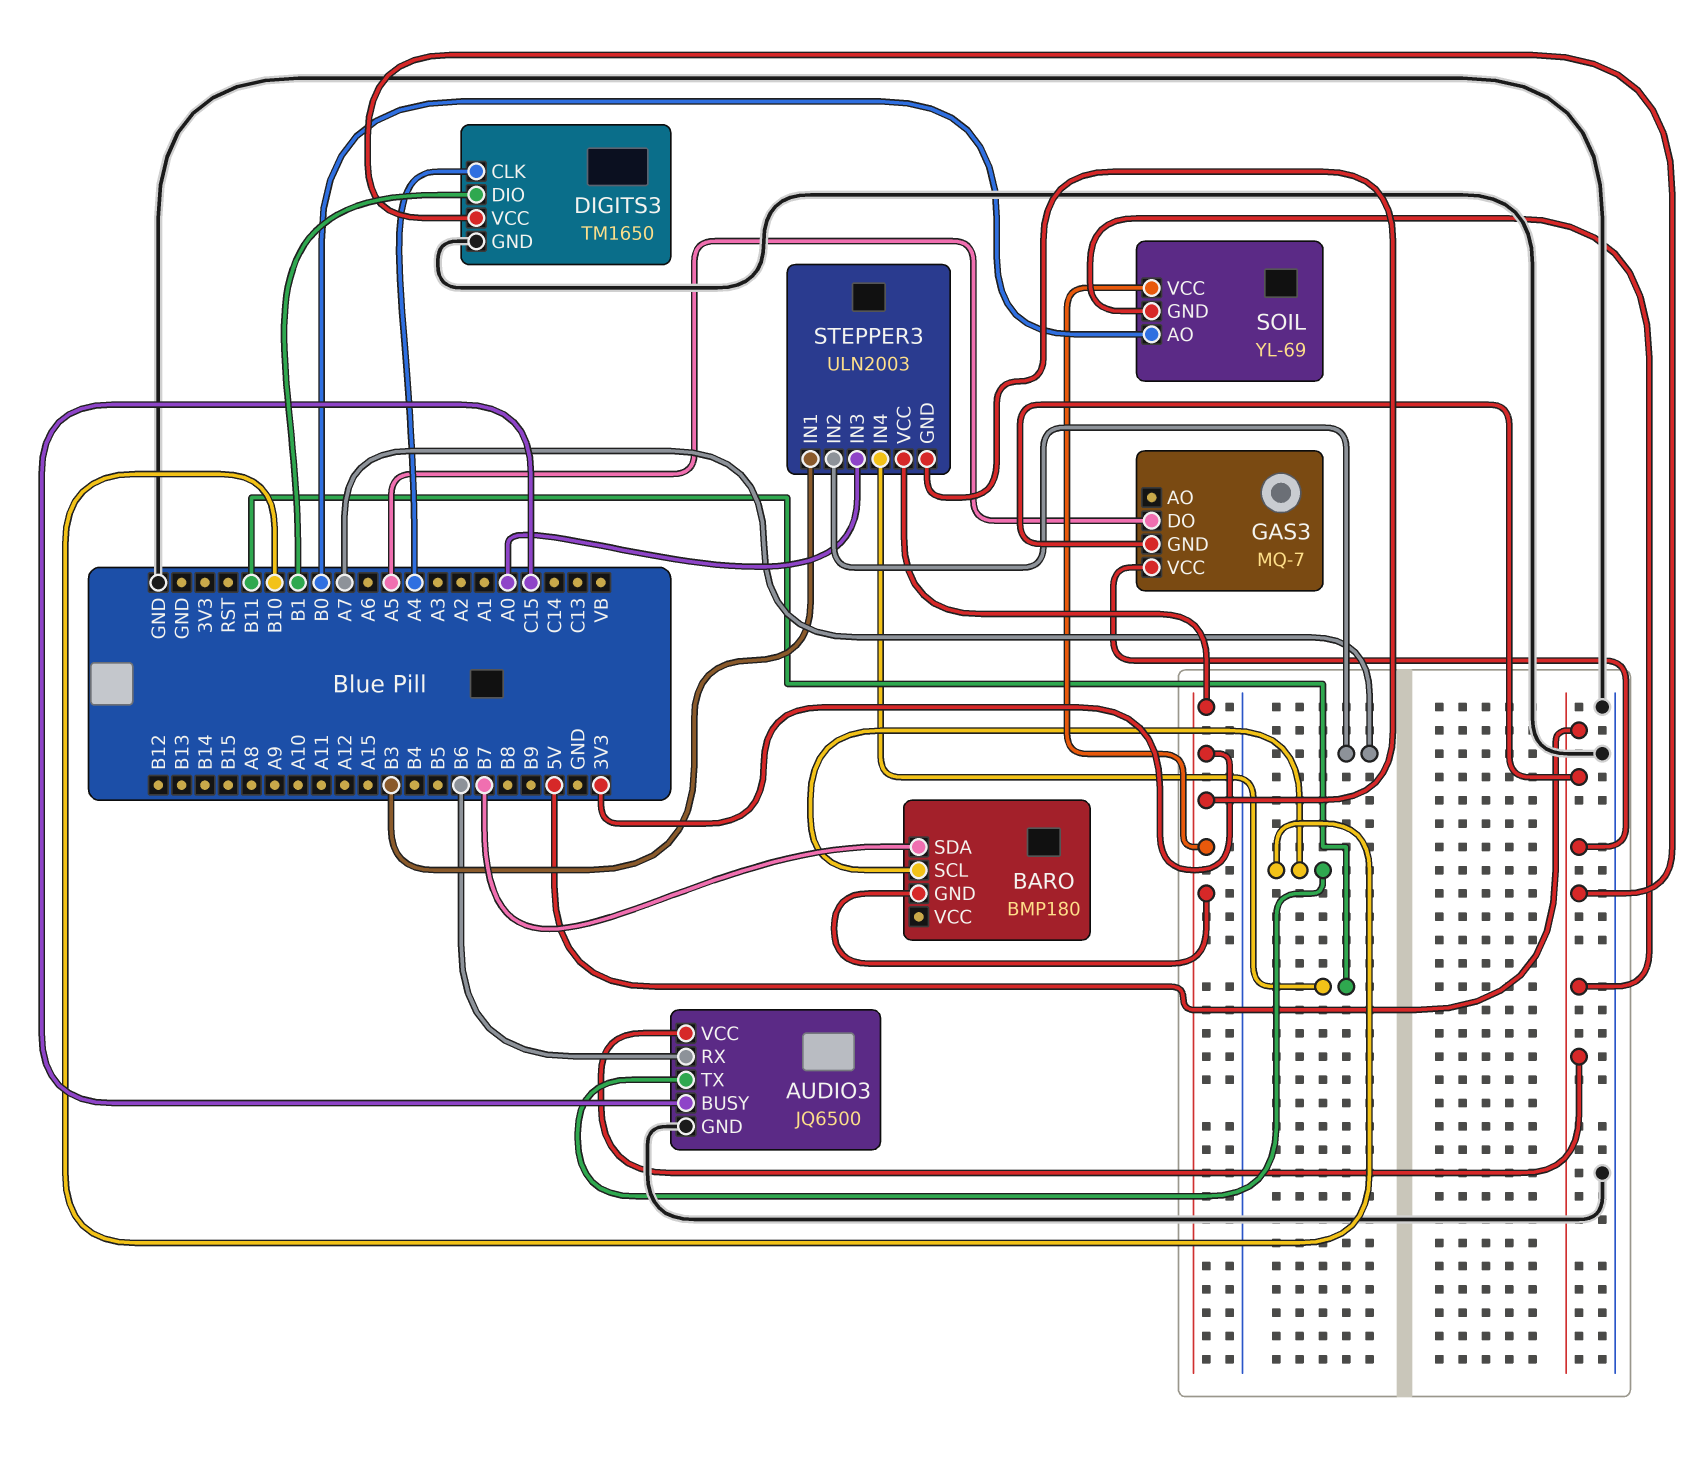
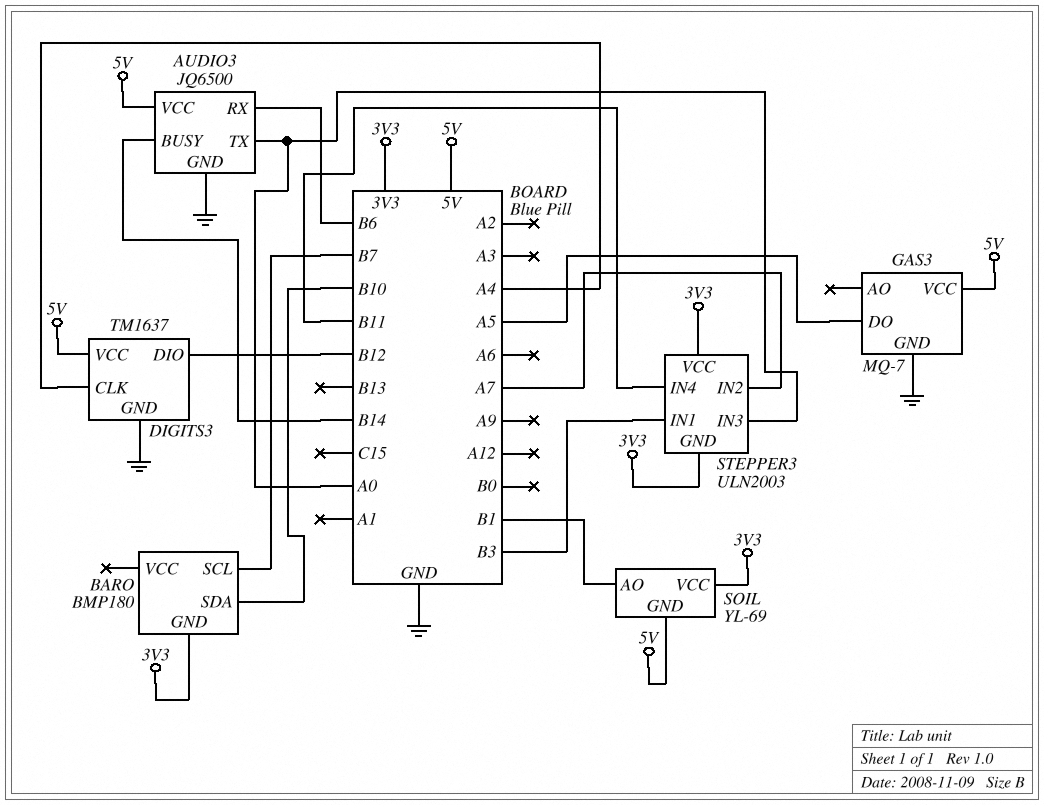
AUDIO3 pin BUSY: C15 -> B14
AUDIO3 pin TX: B10 -> A0
BARO pin SCL: B10 -> B7
BARO pin SDA: B7 -> B10
DIGITS3: TM1650 -> TM1637
DIGITS3 pin DIO: B1 -> B12
GAS3 pin GND: 5V -> GND
SOIL pin AO: B0 -> B1

